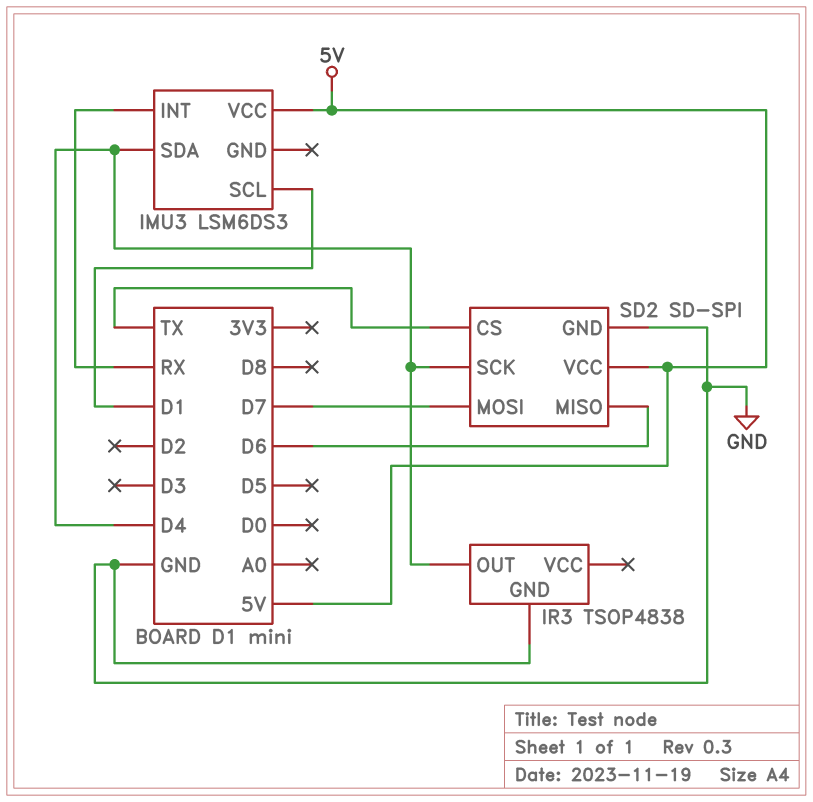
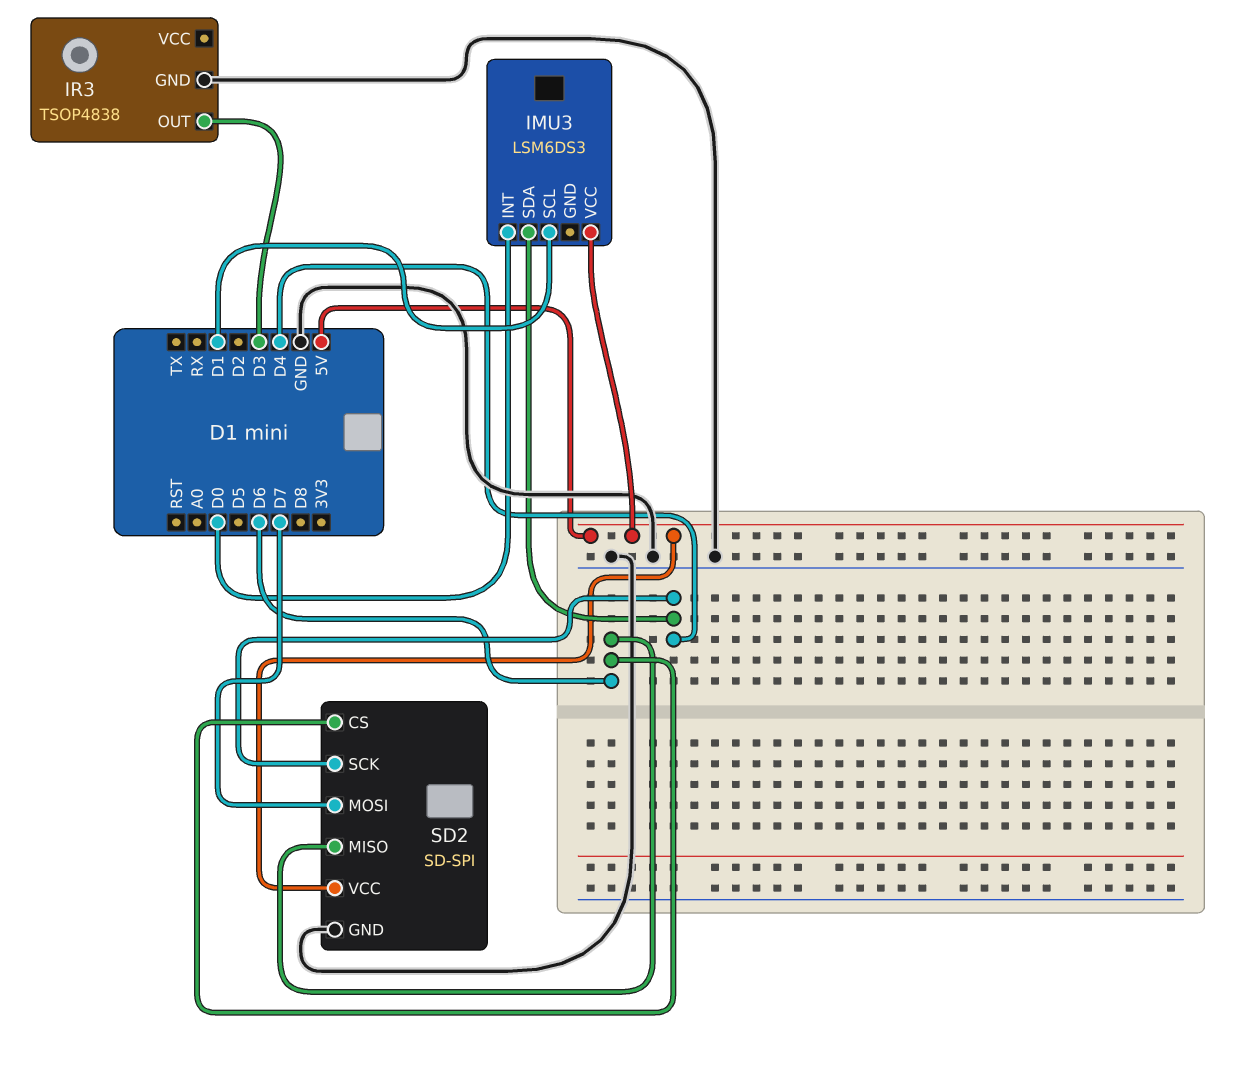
IMU3 pin INT: RX -> D0
IR3 pin OUT: D4 -> D3
SD2 pin CS: TX -> D6

